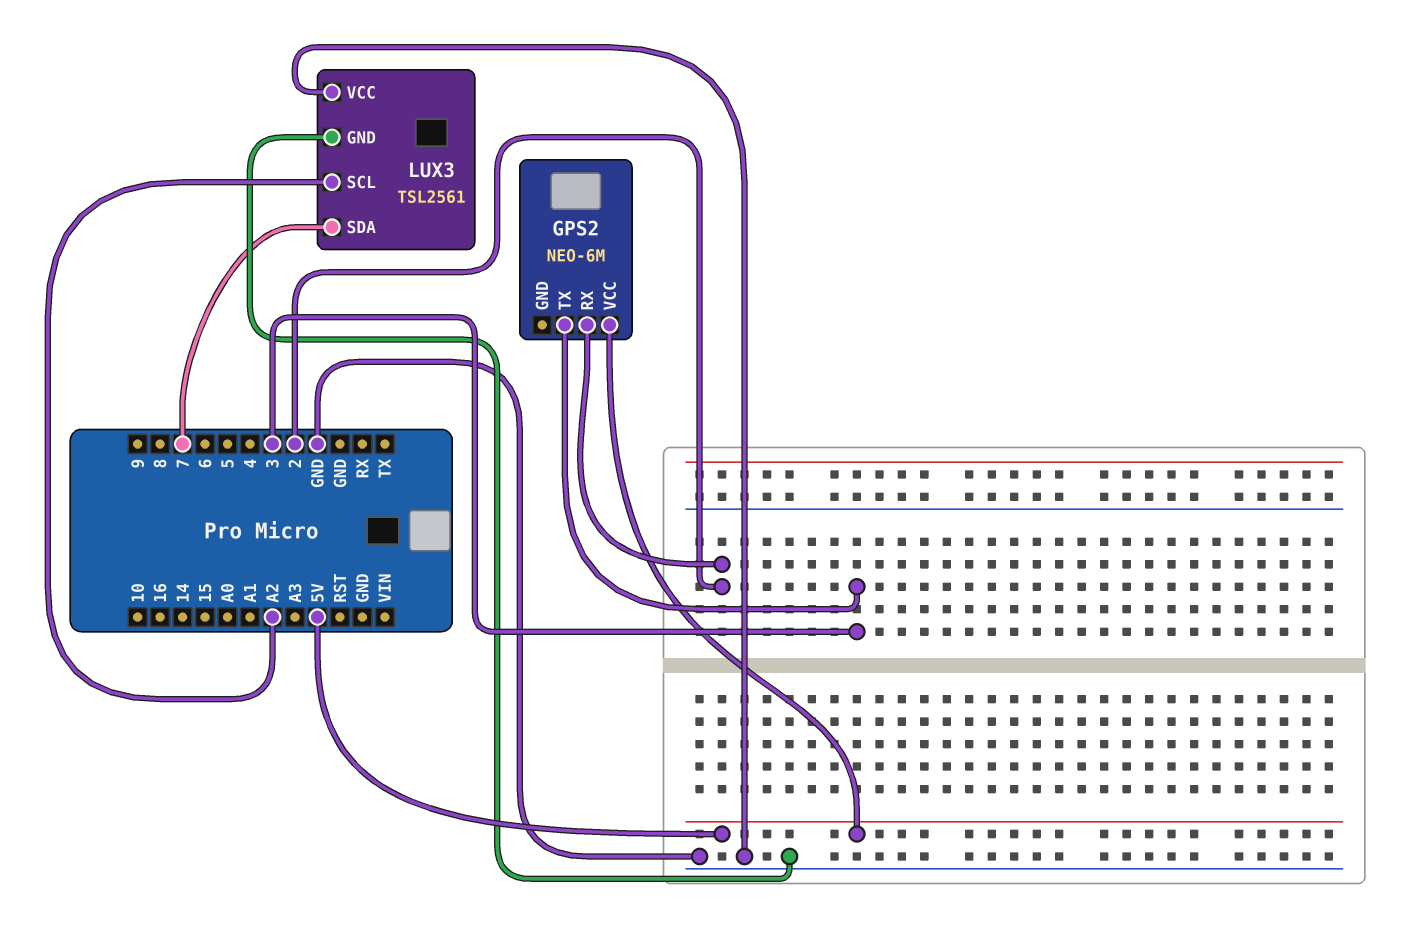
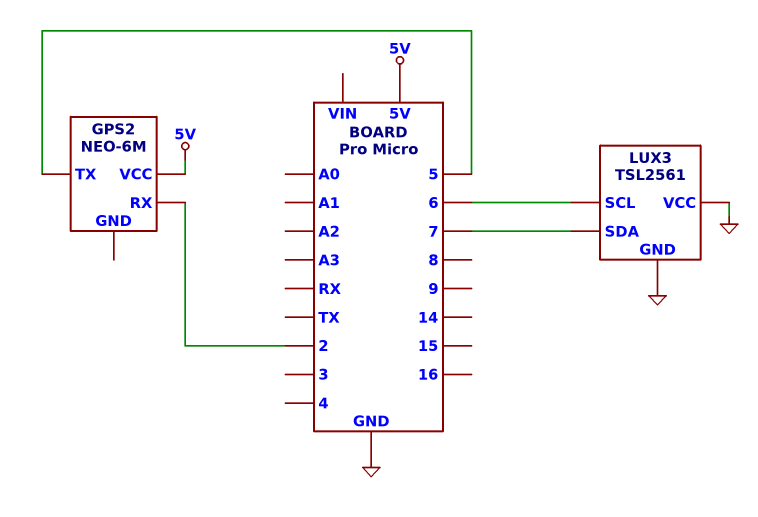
GPS2 pin TX: 3 -> 5
LUX3 pin SCL: A2 -> 6

